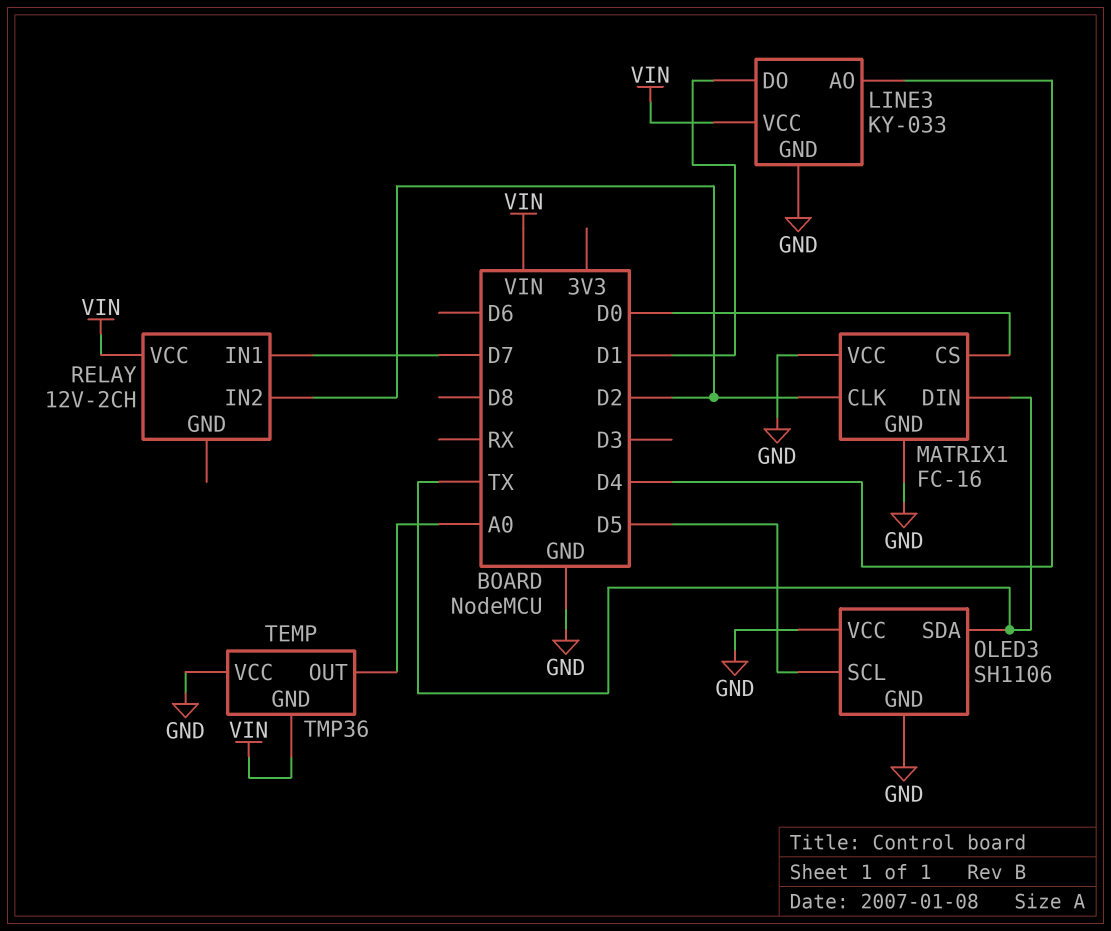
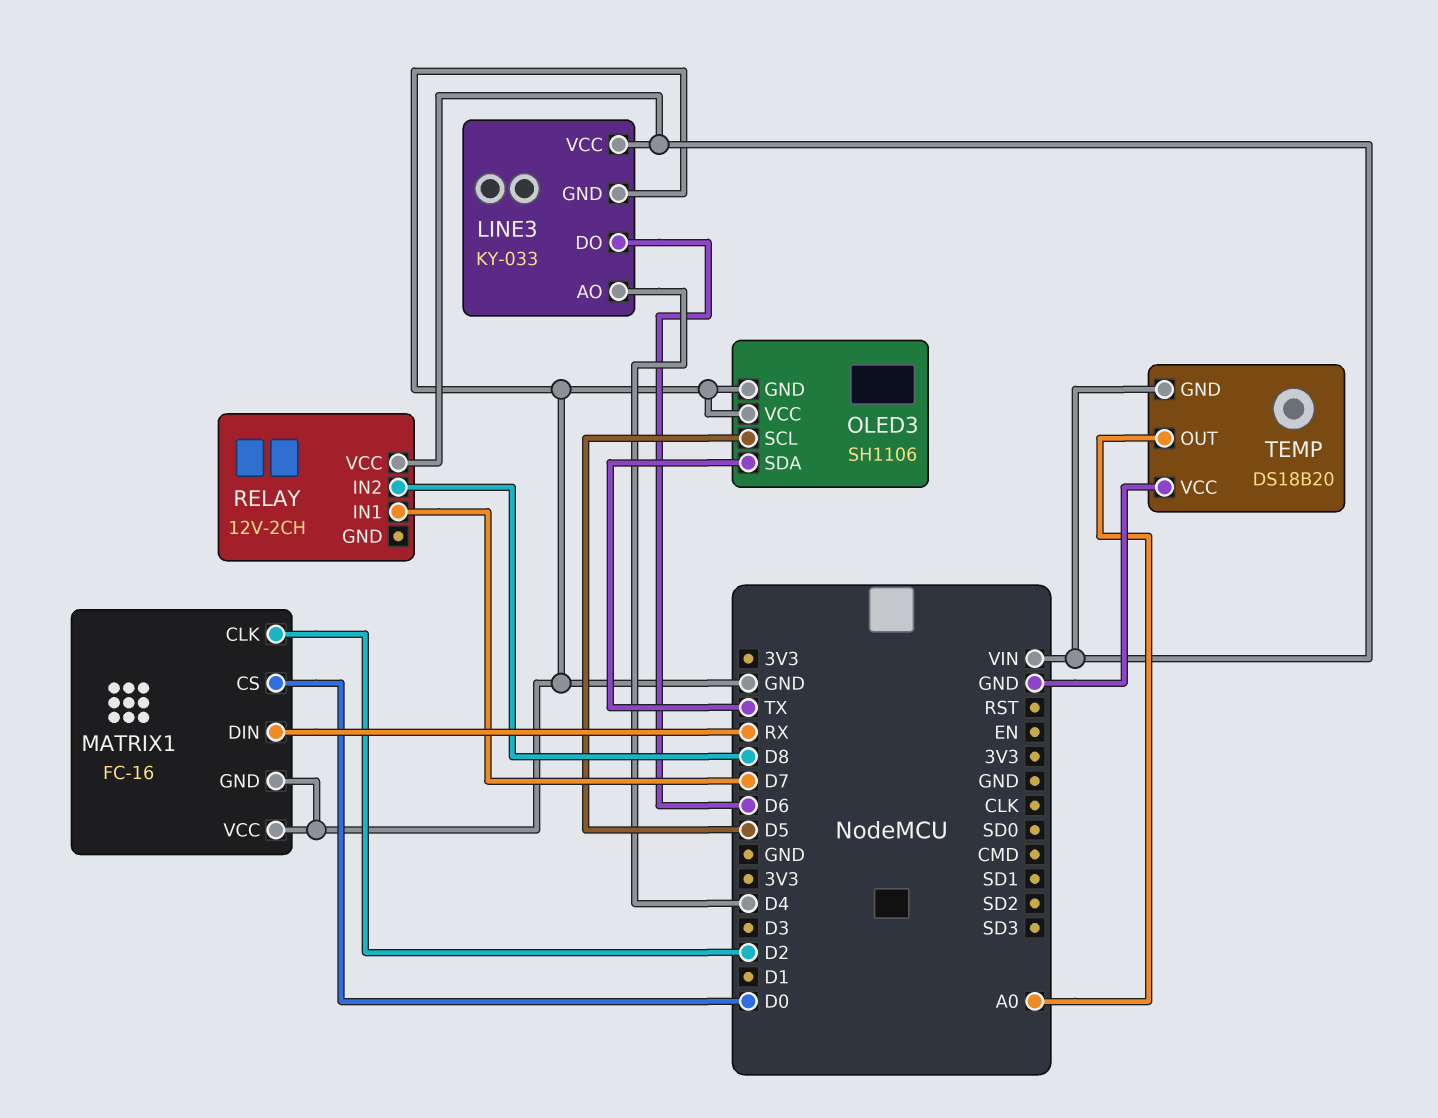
LINE3 pin DO: D1 -> D6
MATRIX1 pin DIN: TX -> RX
RELAY pin IN2: D2 -> D8
TEMP: TMP36 -> DS18B20

